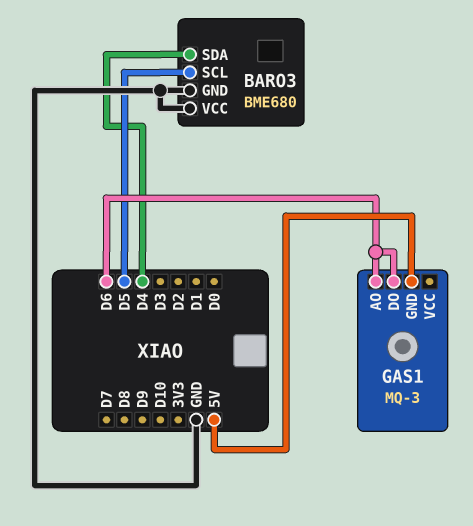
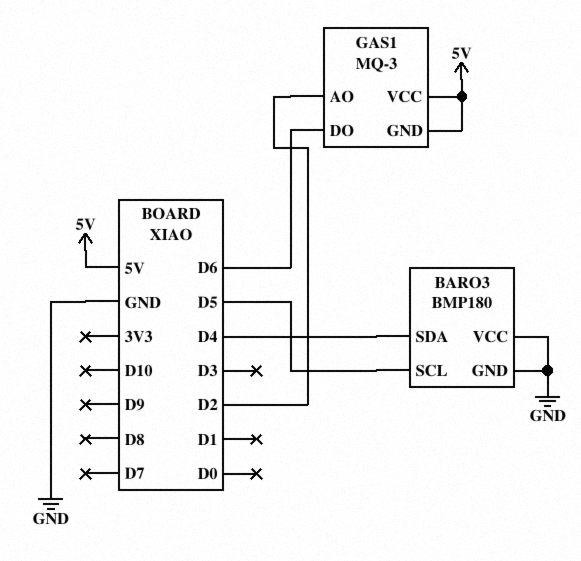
BARO3: BME680 -> BMP180
GAS1 pin AO: D6 -> D2
GAS1 pin VCC: none -> 5V

